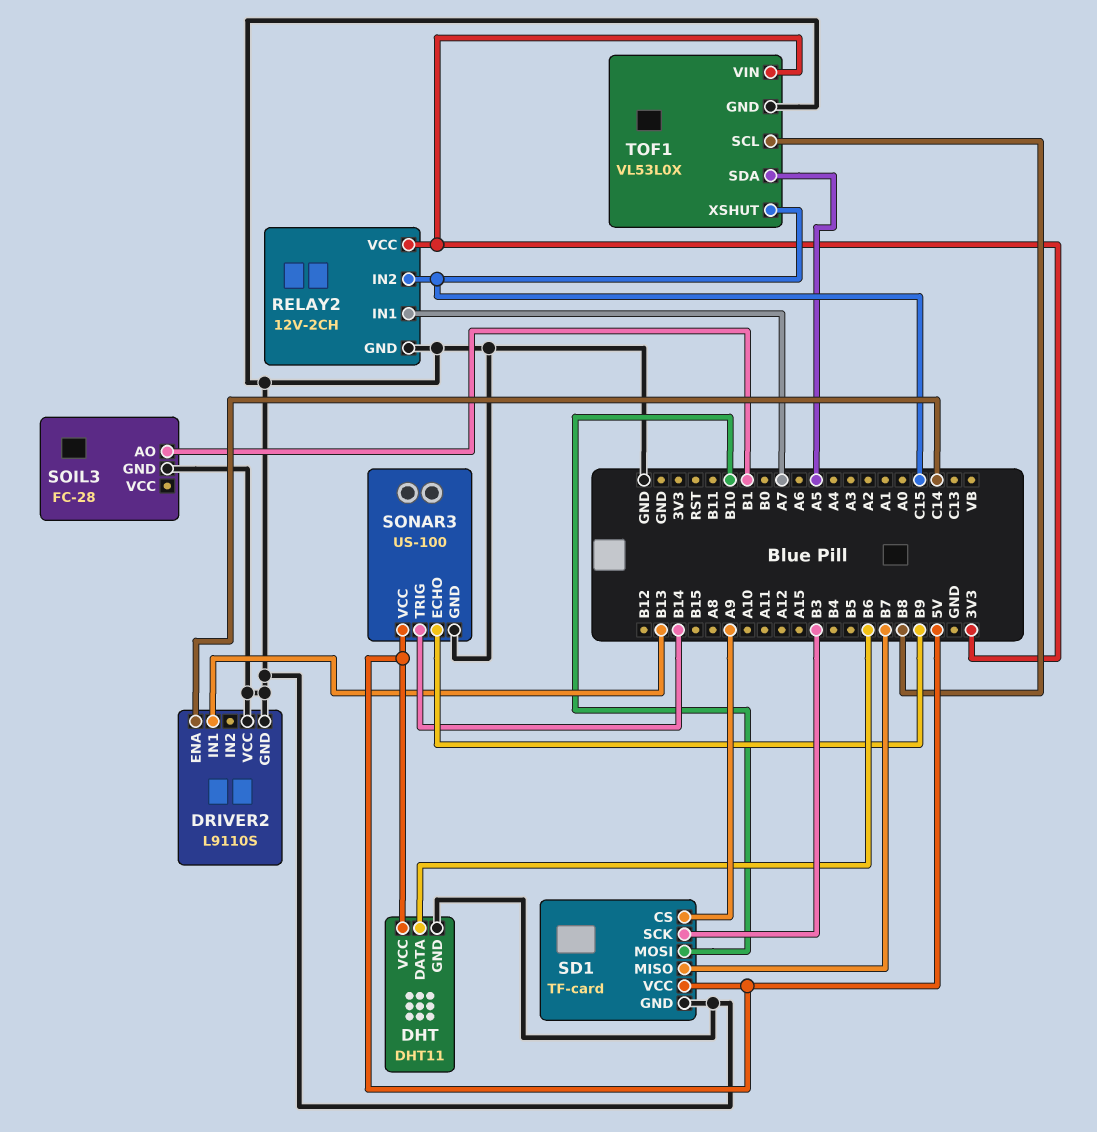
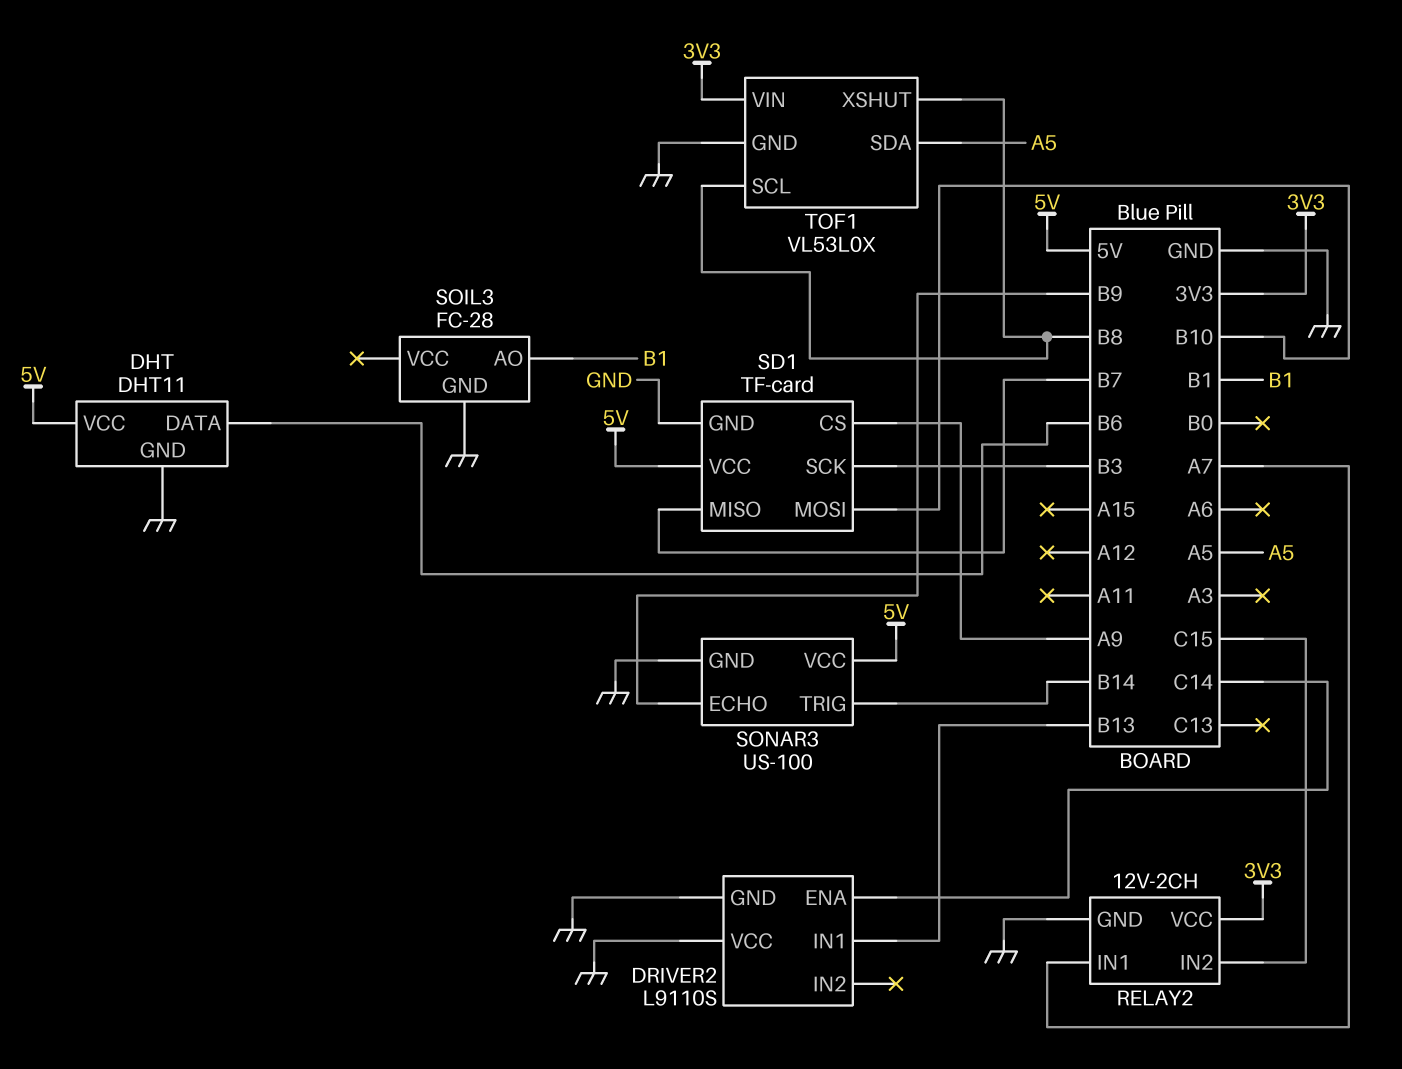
TOF1 pin XSHUT: C15 -> B8

